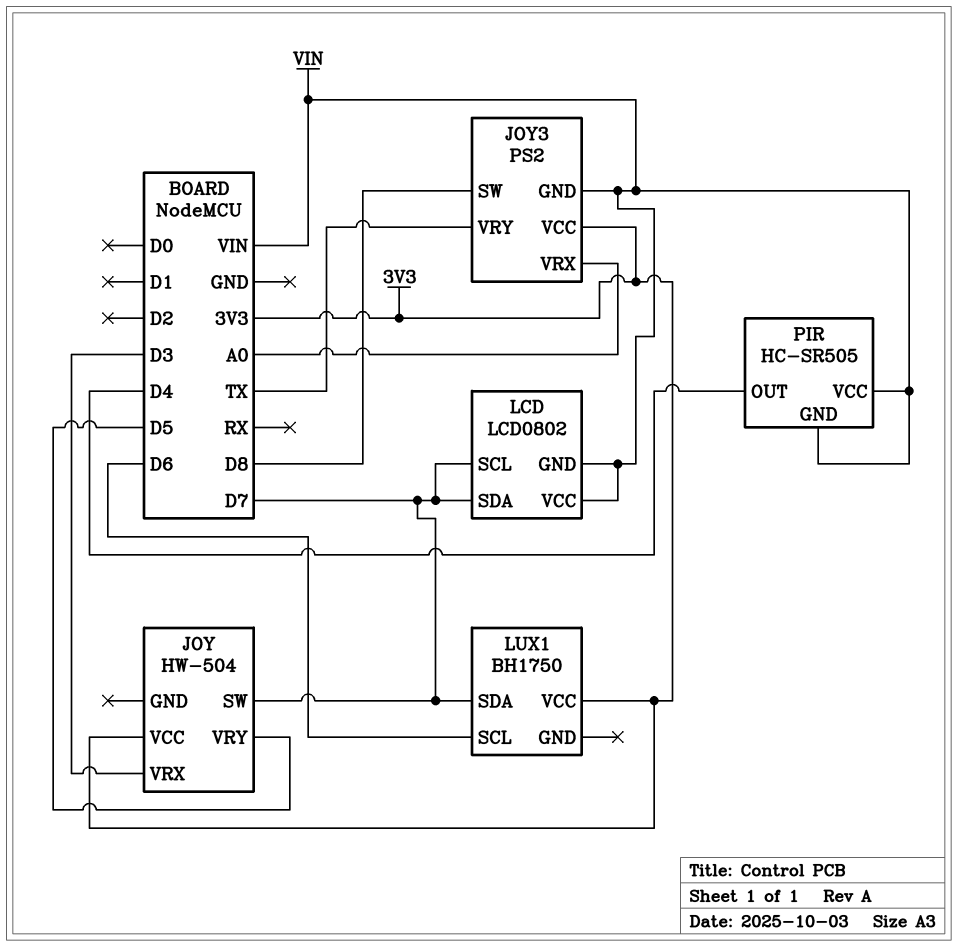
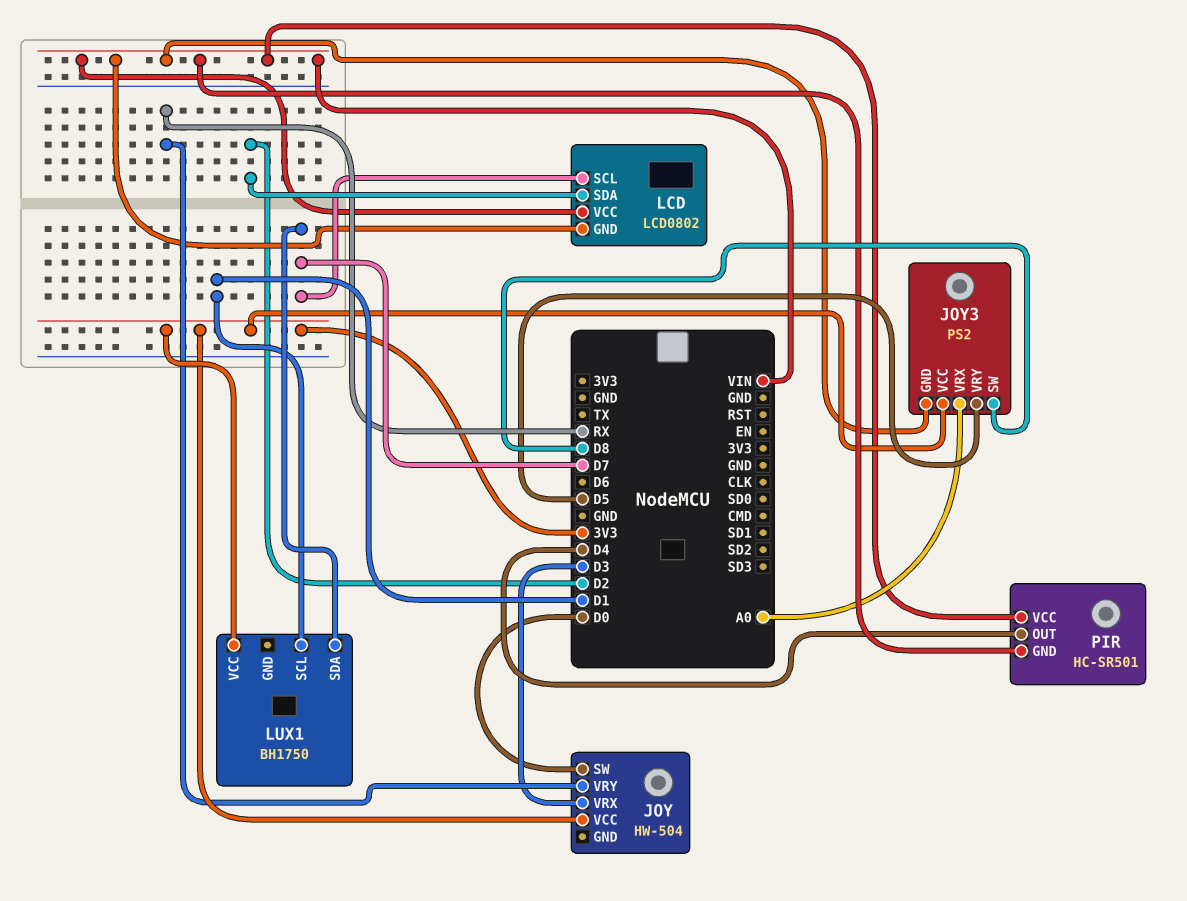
JOY pin SW: D7 -> D0
JOY pin VRY: D5 -> RX
JOY3 pin VRY: TX -> D5
LCD pin SDA: D7 -> D2
LUX1 pin SCL: D6 -> D1
PIR: HC-SR505 -> HC-SR501

